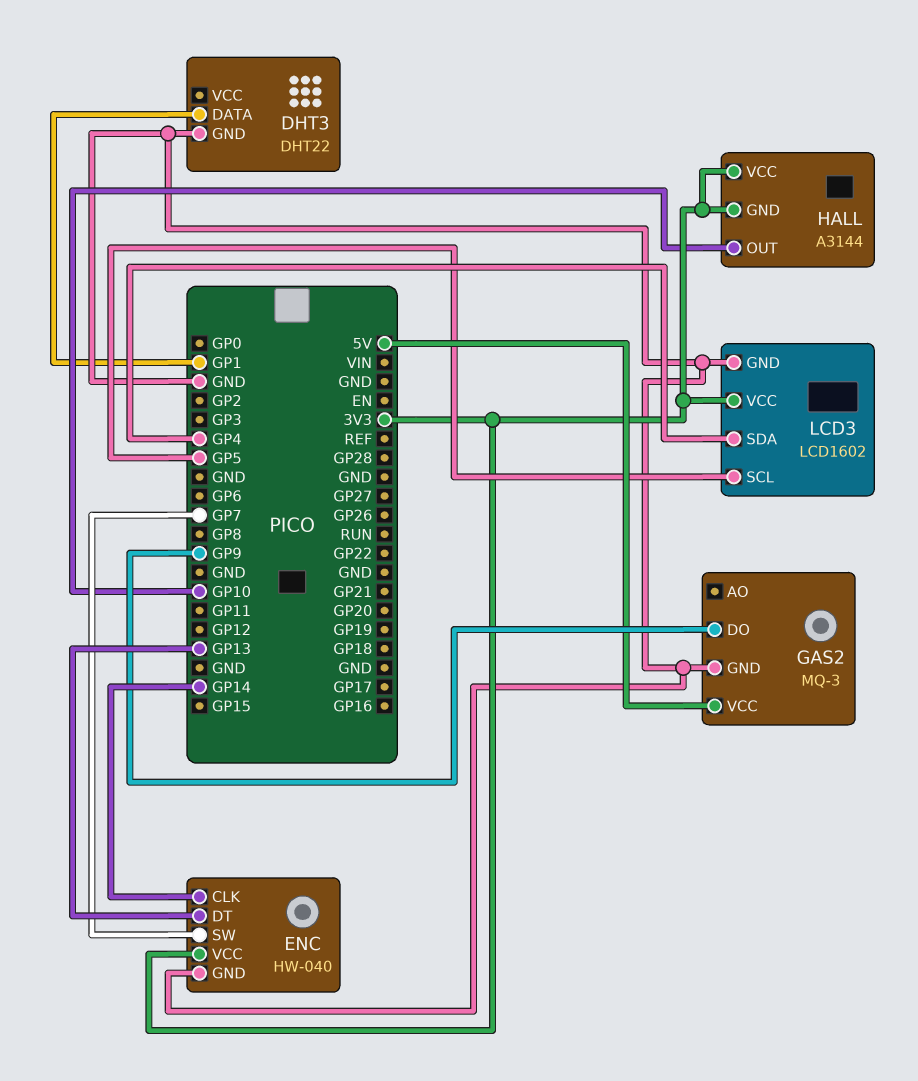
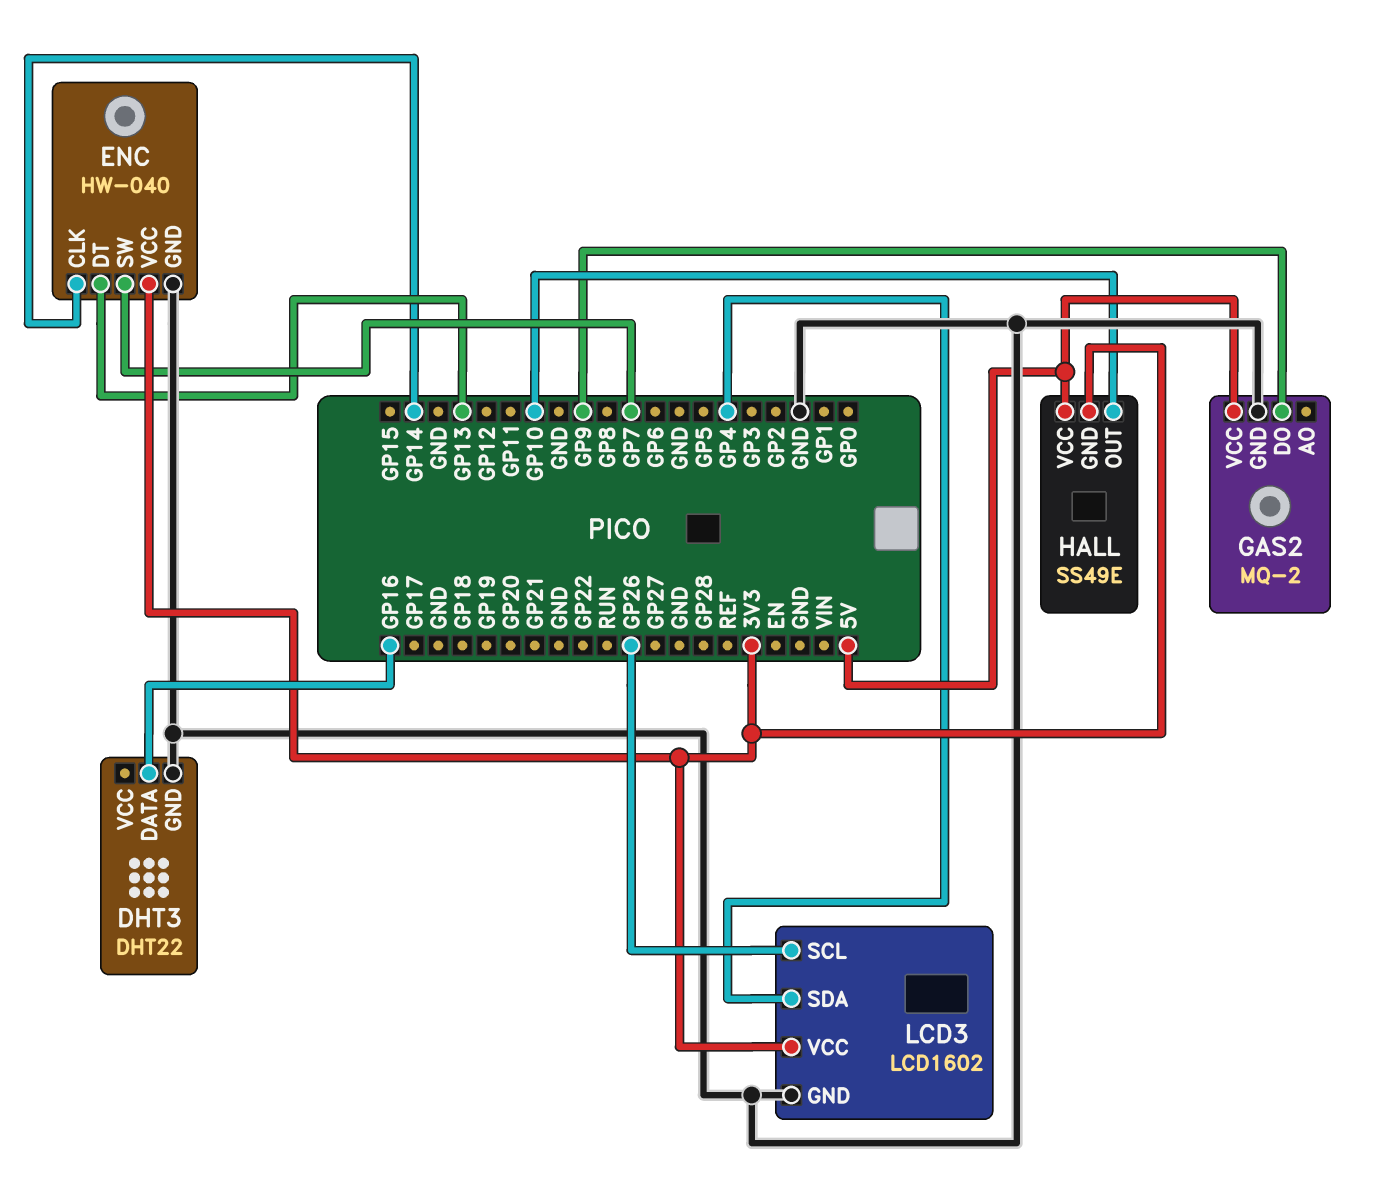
DHT3 pin DATA: GP1 -> GP16
GAS2: MQ-3 -> MQ-2
HALL: A3144 -> SS49E
HALL pin VCC: 3V3 -> 5V
LCD3 pin SCL: GP5 -> GP26

